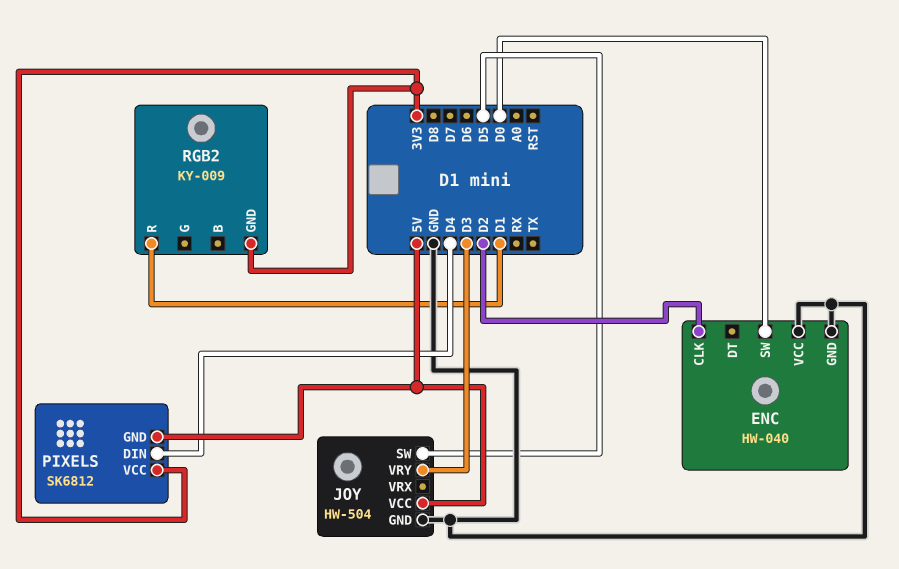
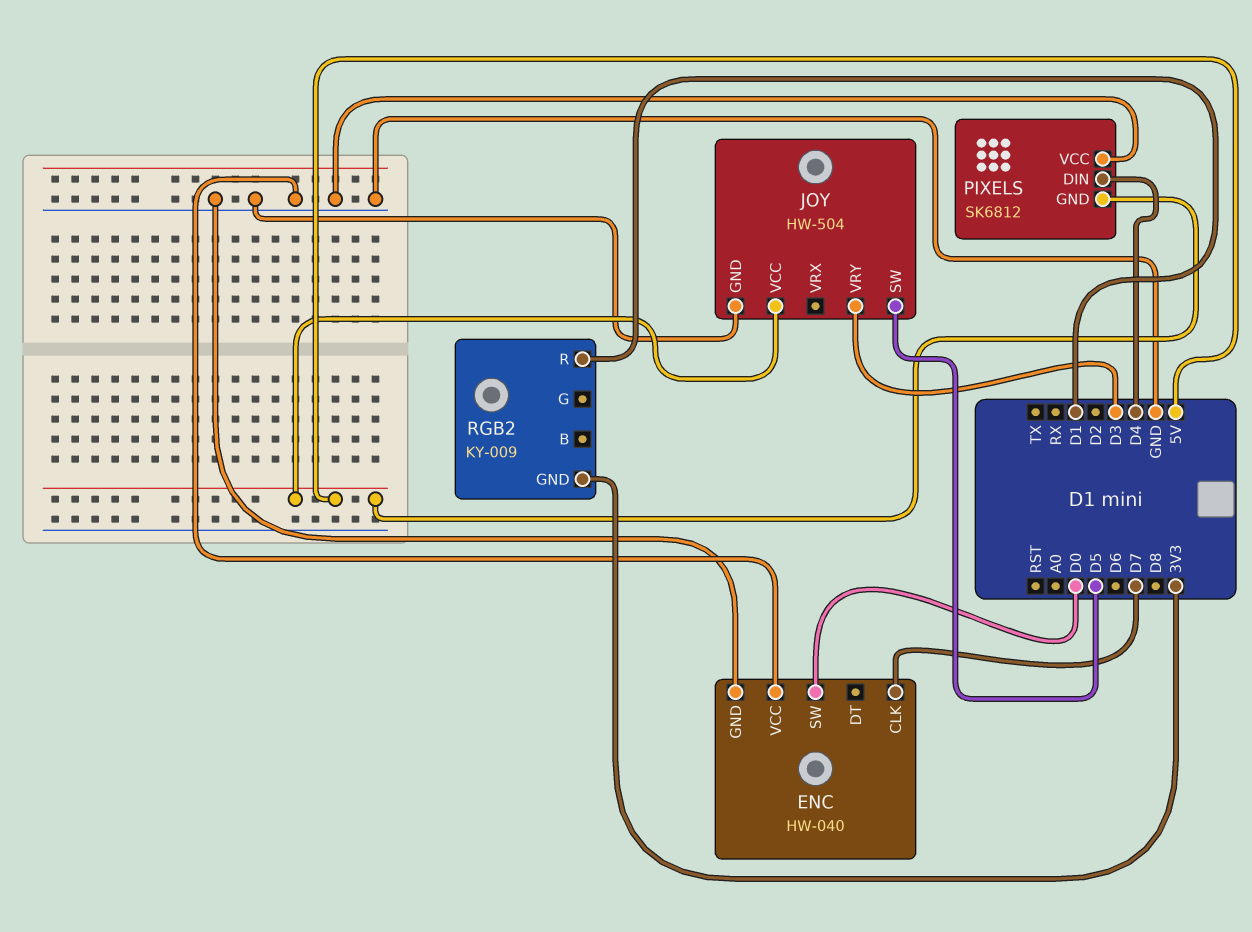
ENC pin CLK: D2 -> D7
PIXELS pin VCC: 3V3 -> GND

